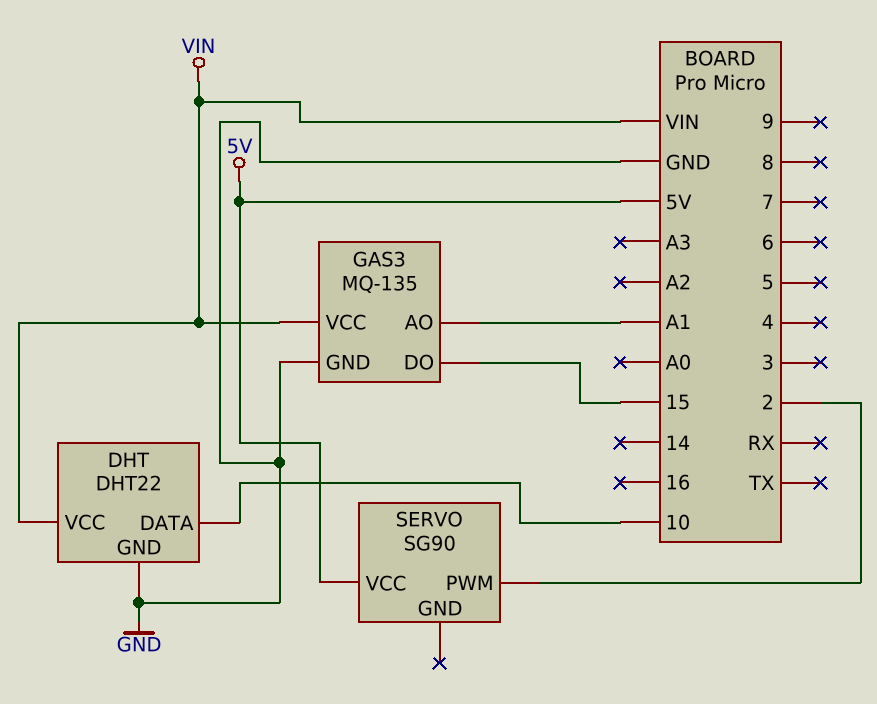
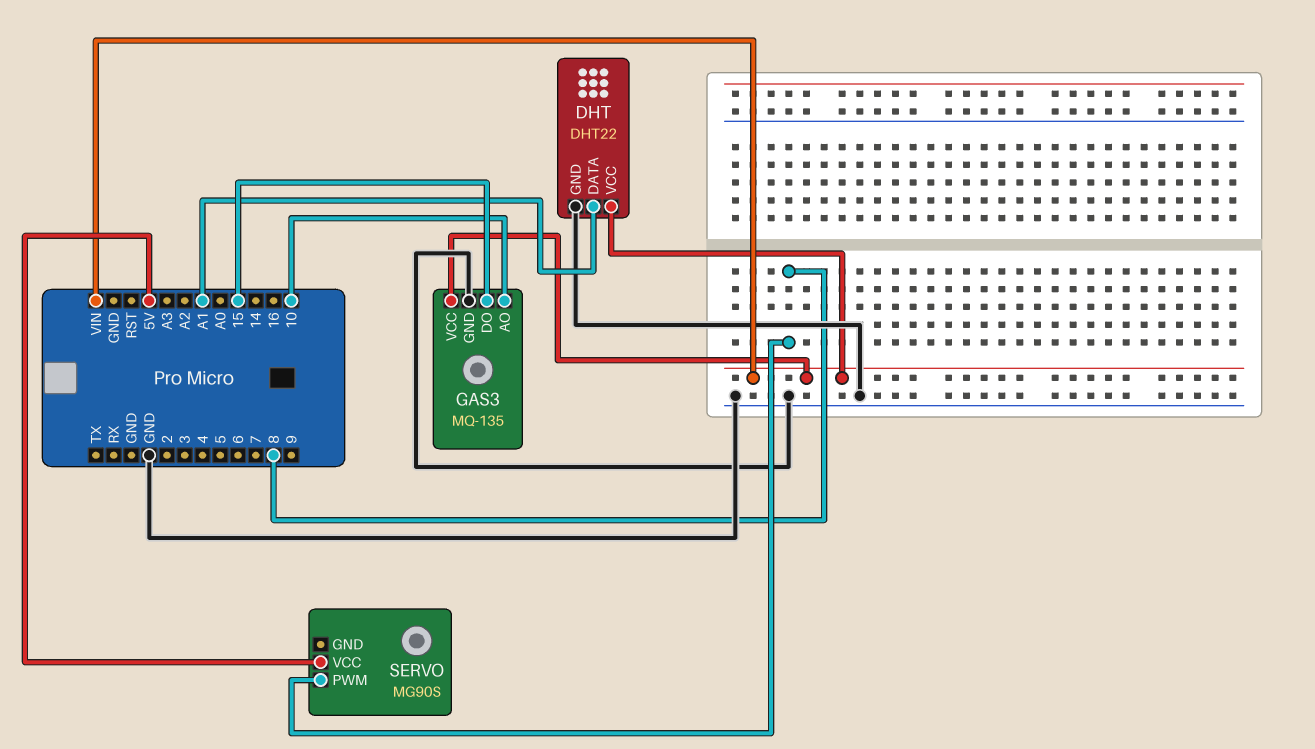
DHT pin DATA: 10 -> A1
GAS3 pin AO: A1 -> 10
SERVO: SG90 -> MG90S
SERVO pin PWM: 2 -> 8

